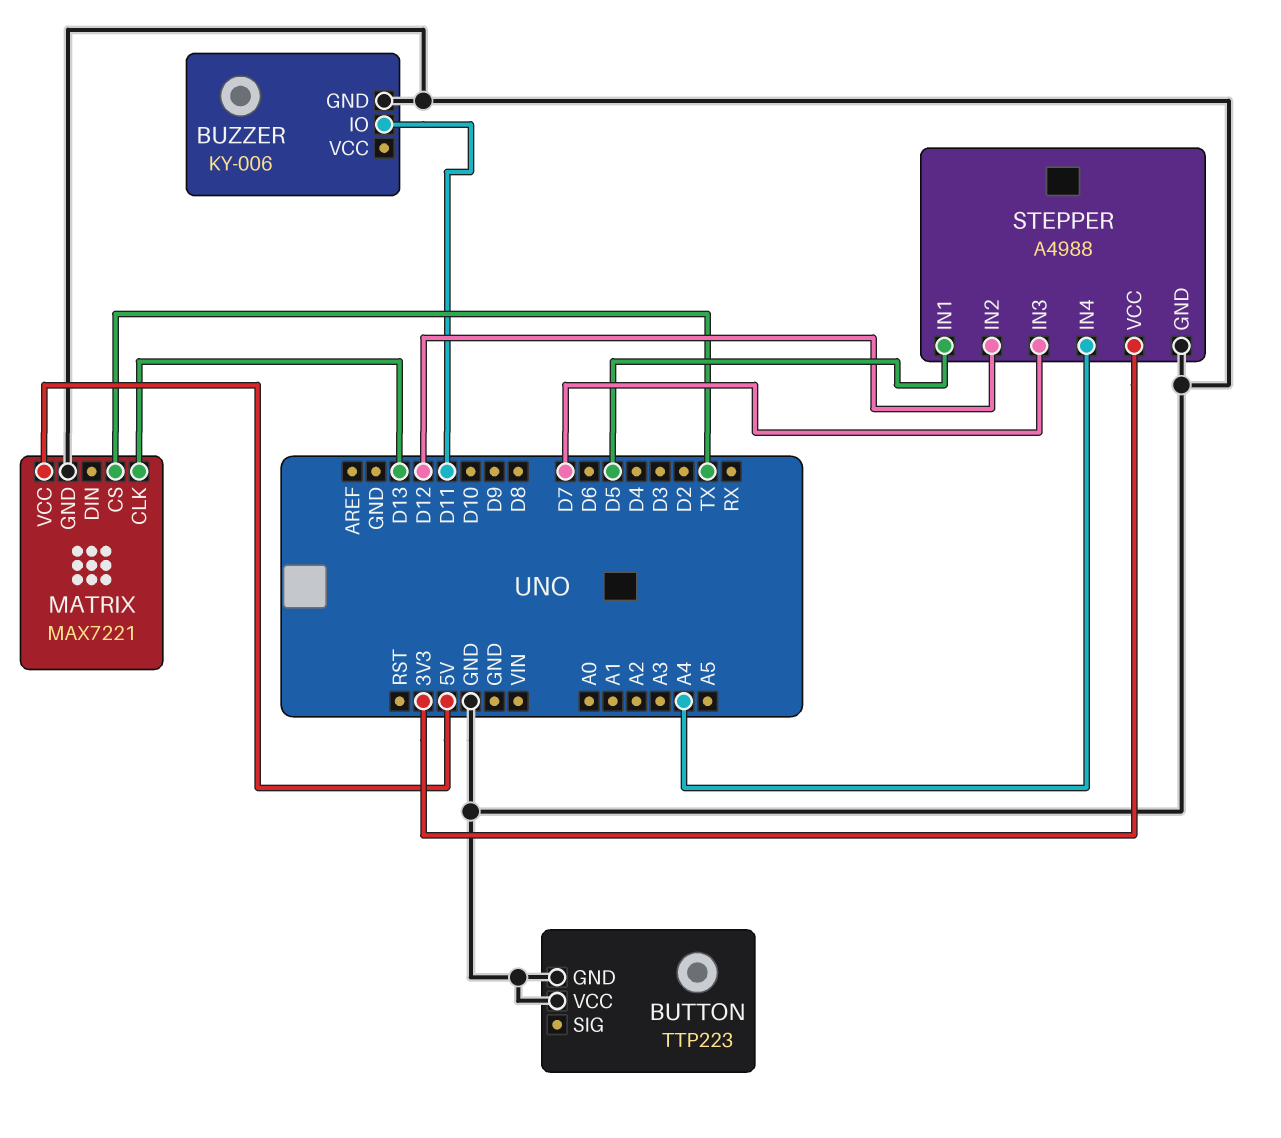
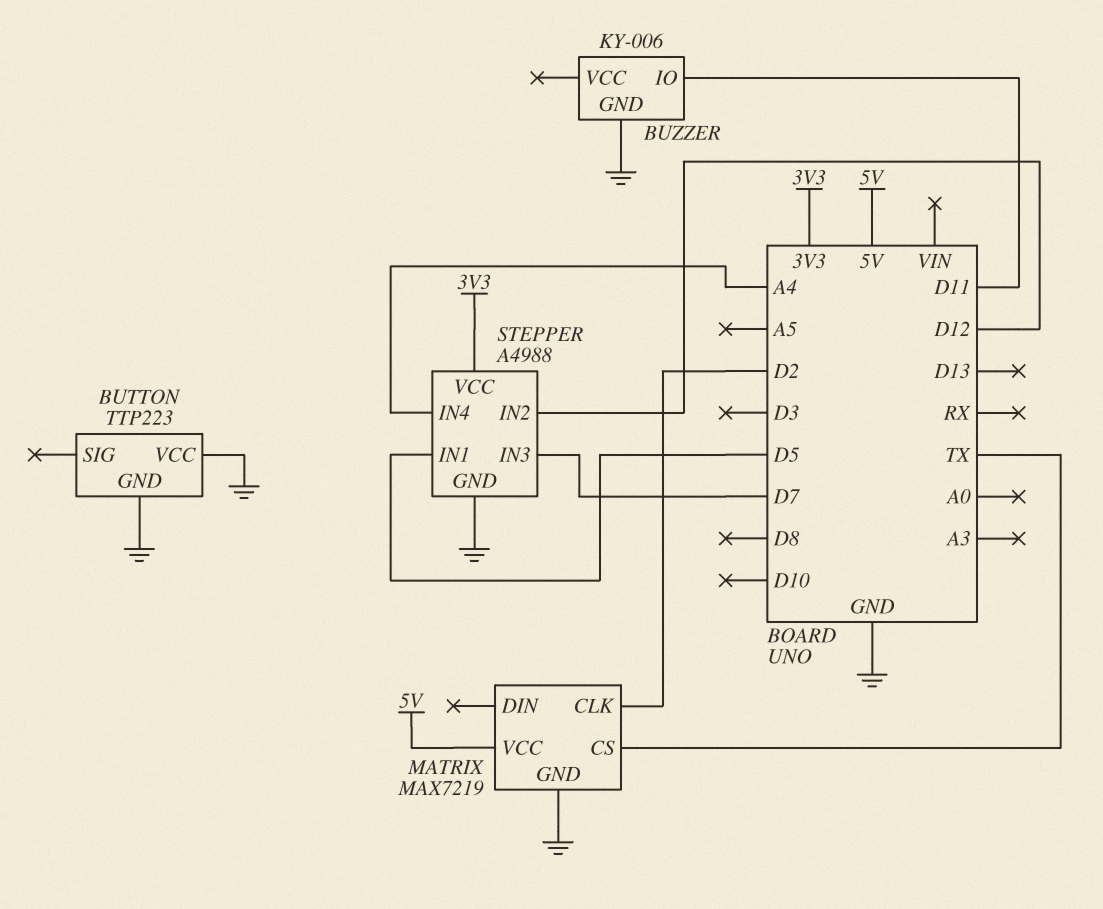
MATRIX: MAX7221 -> MAX7219
MATRIX pin CLK: D13 -> D2

